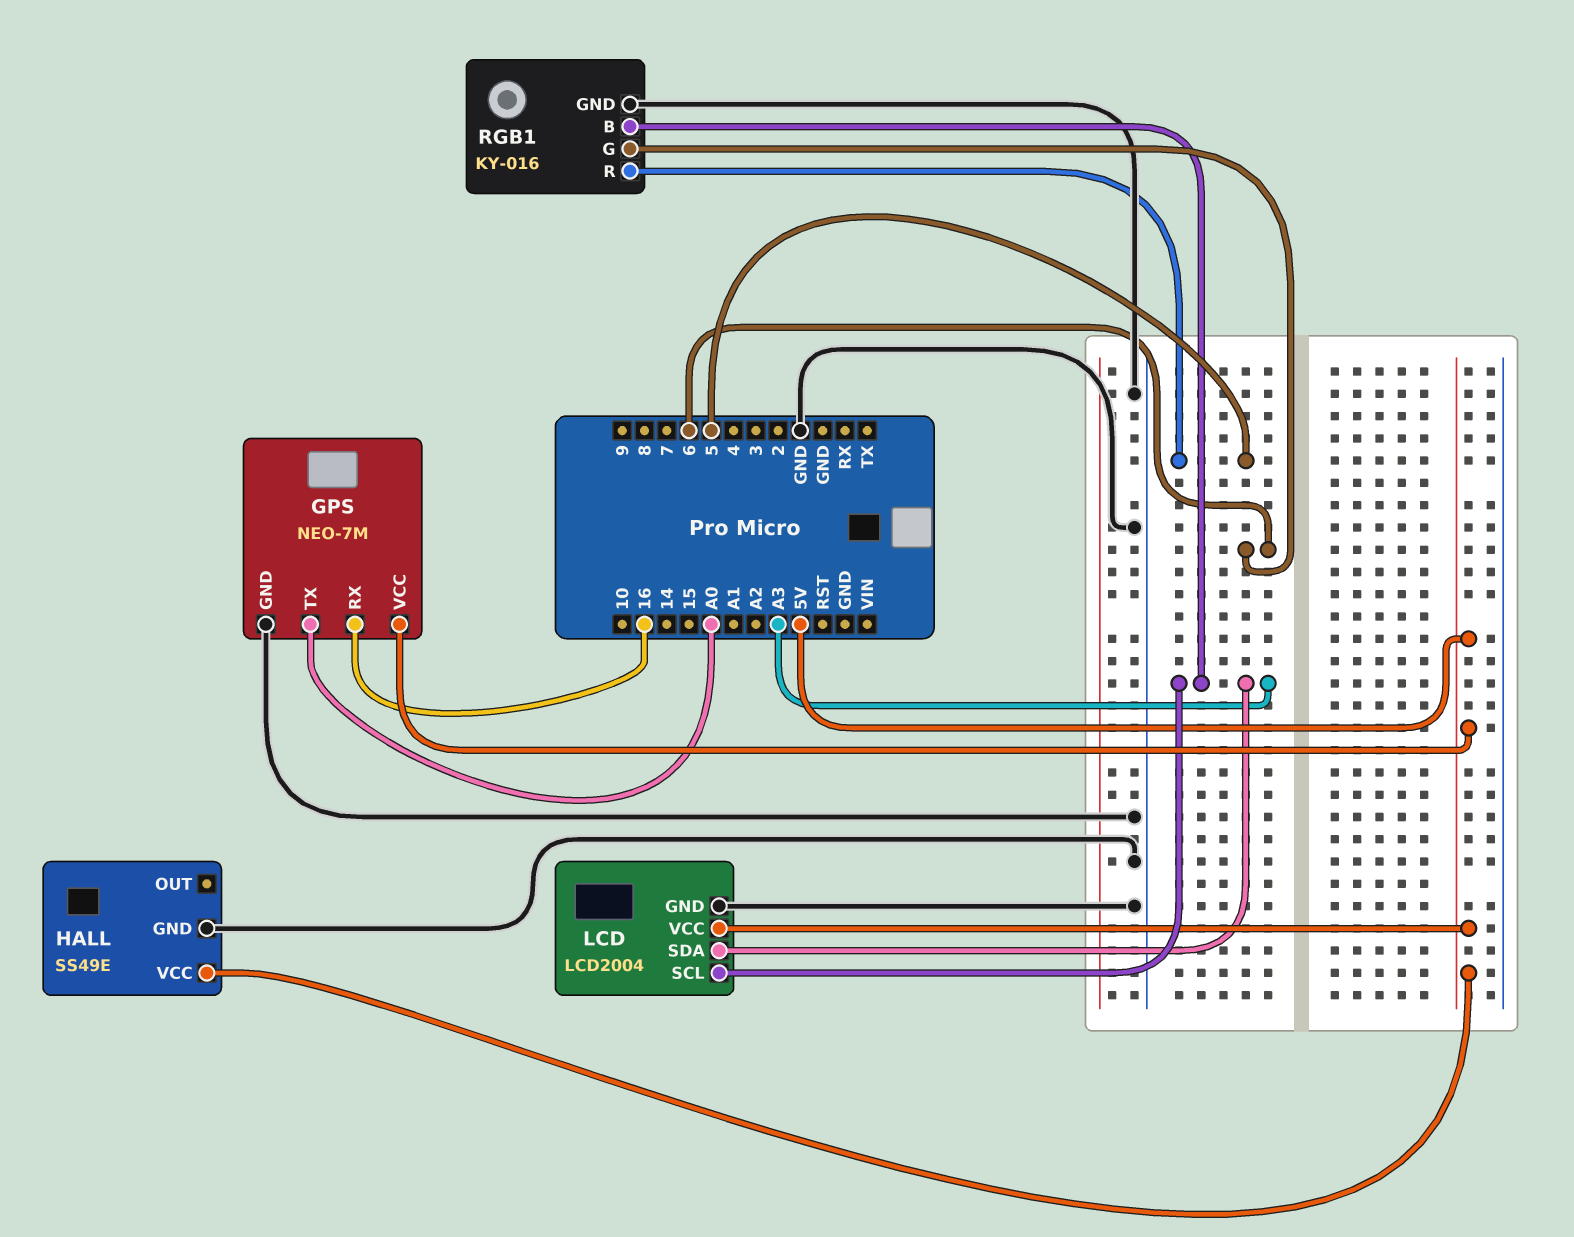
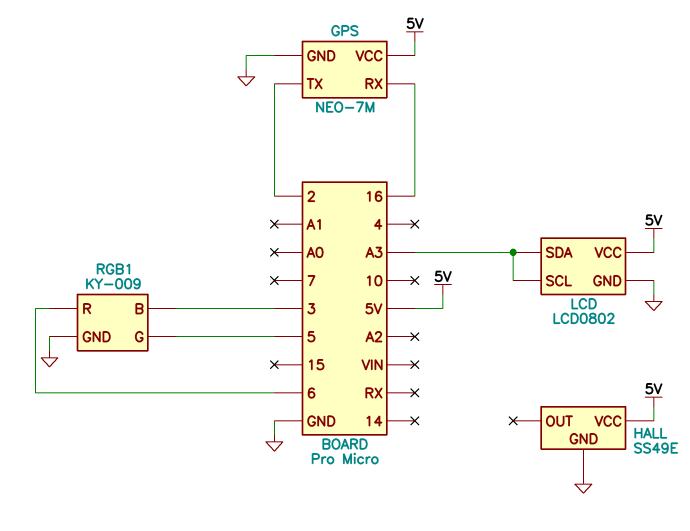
GPS pin TX: A0 -> 2
LCD: LCD2004 -> LCD0802
RGB1: KY-016 -> KY-009
RGB1 pin B: A3 -> 3
RGB1 pin G: 6 -> 5
RGB1 pin R: 5 -> 6

